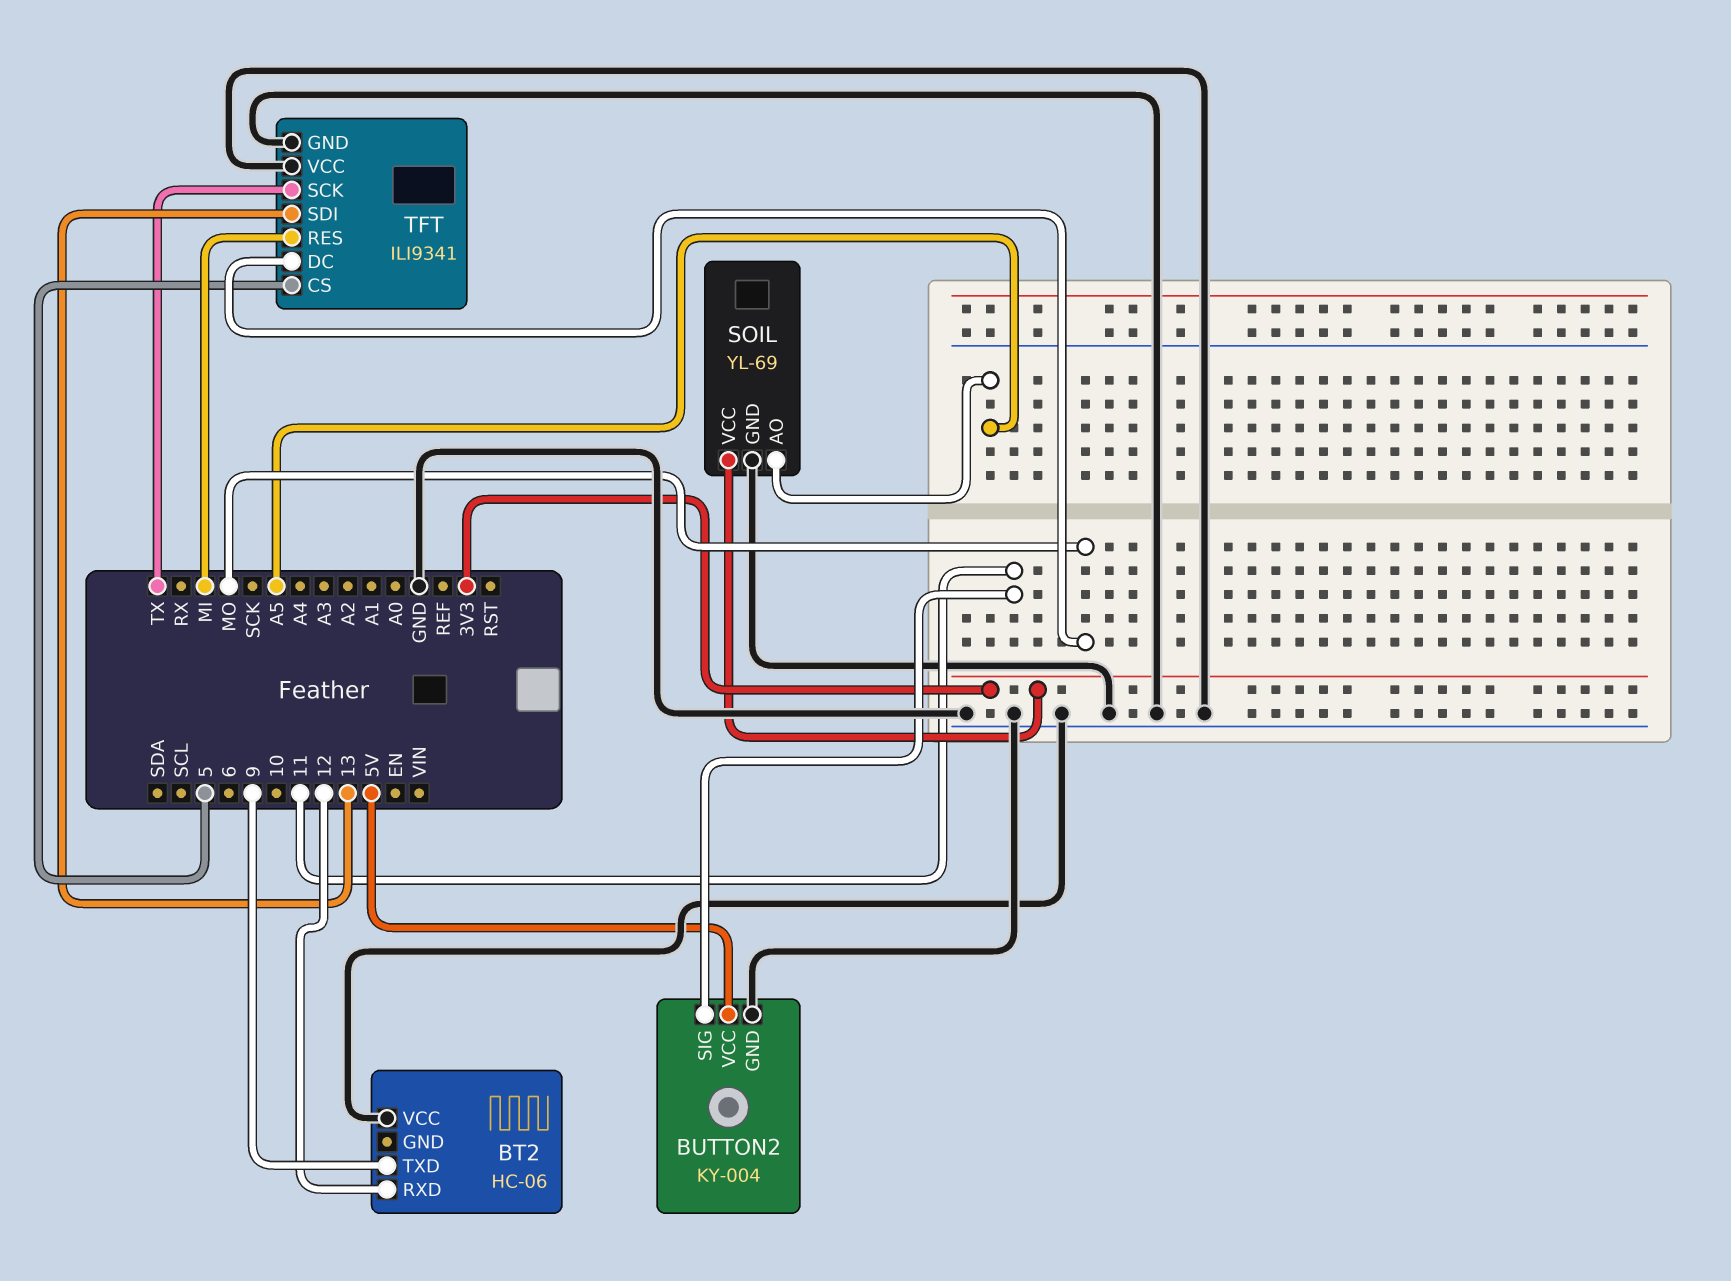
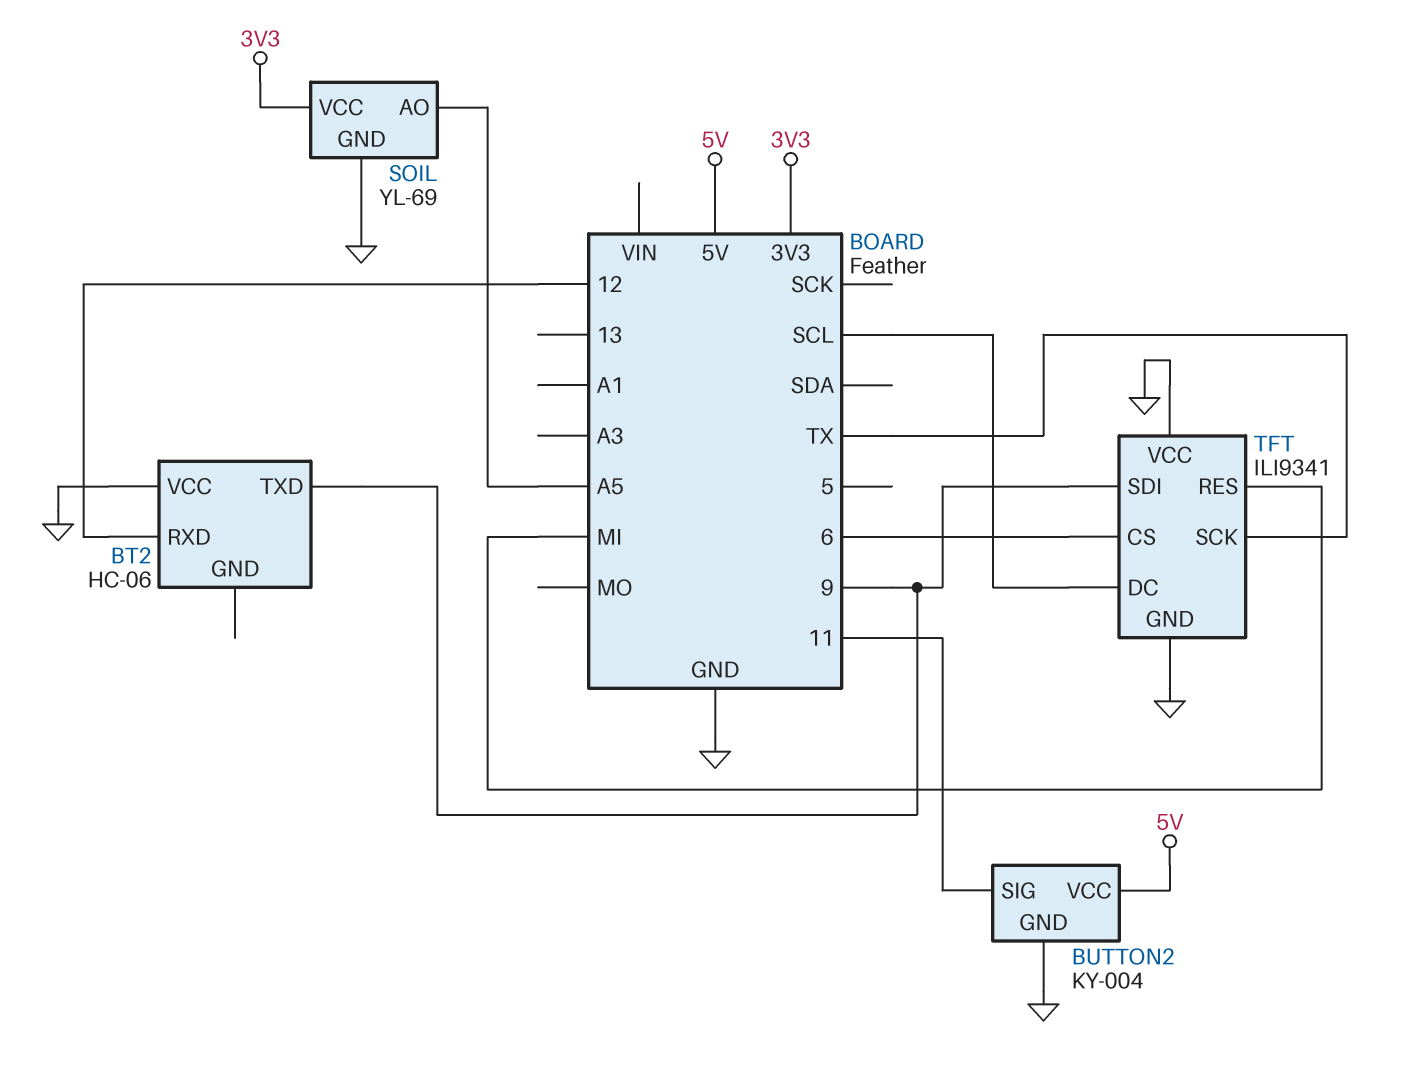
TFT pin CS: 5 -> 6
TFT pin DC: MO -> SCL
TFT pin SDI: 13 -> 9

